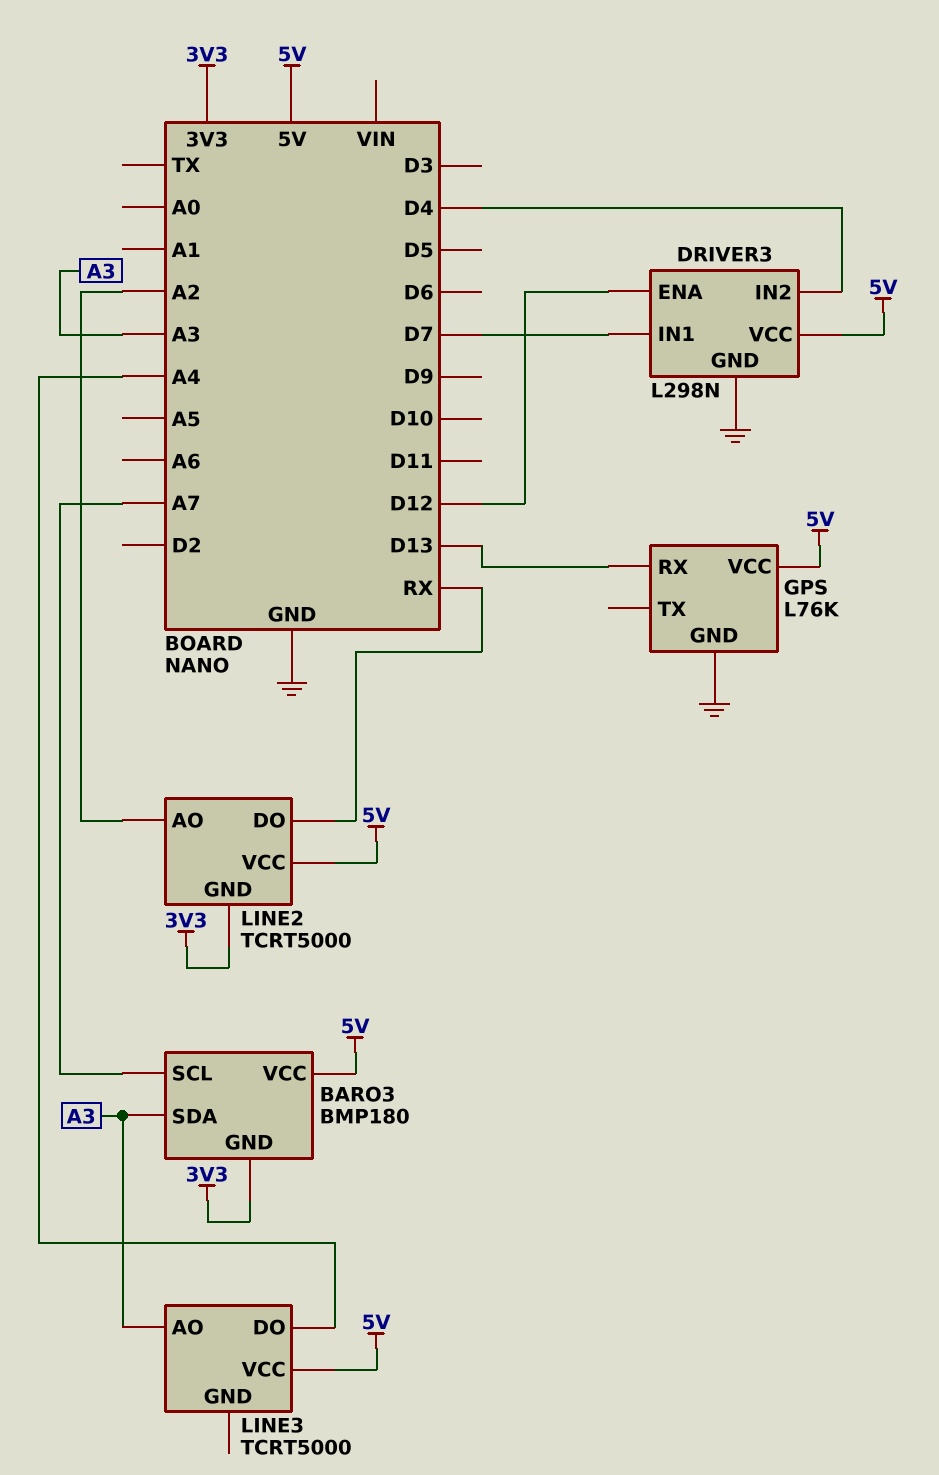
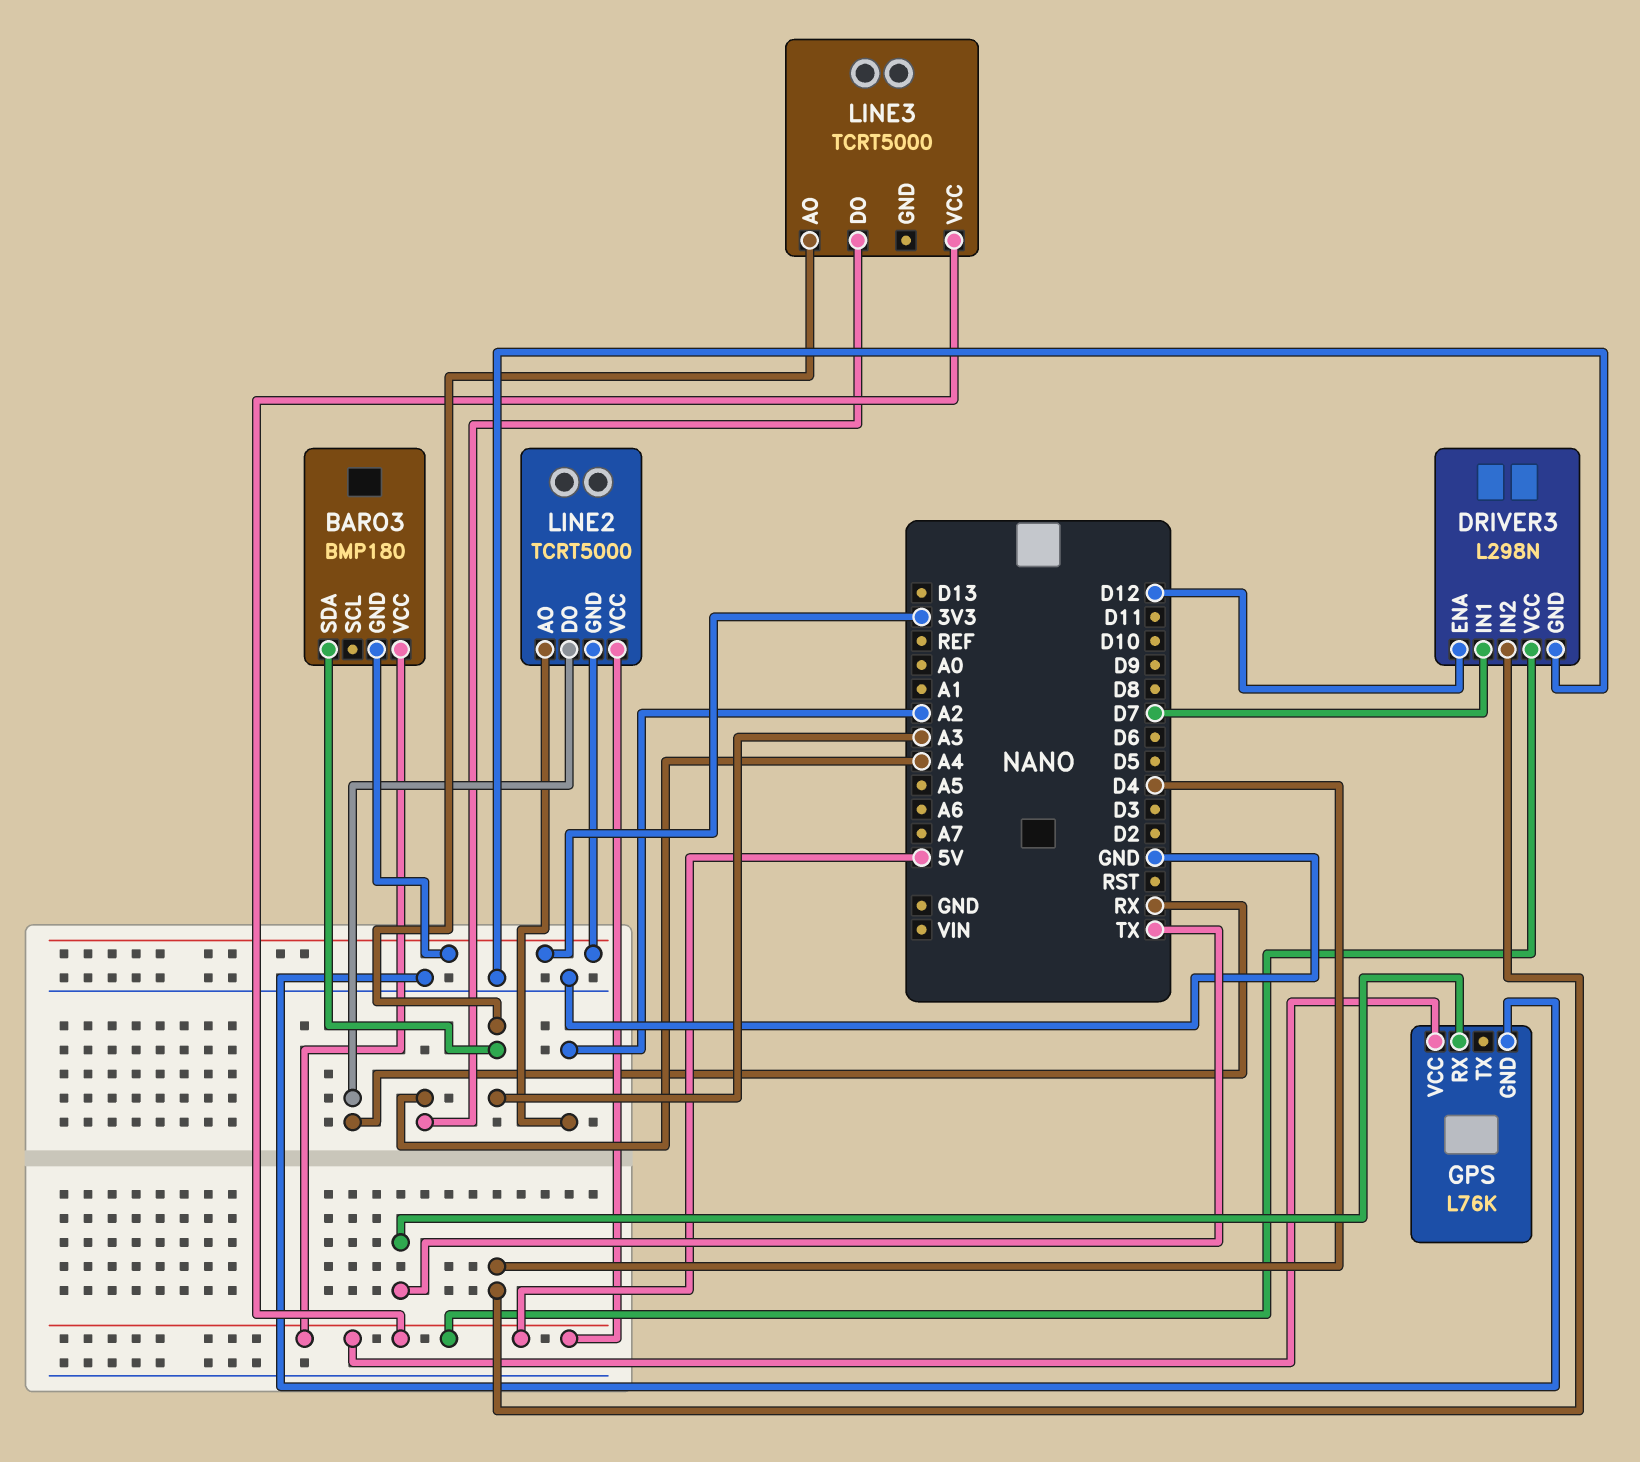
BARO3 pin SCL: A7 -> none
GPS pin RX: D13 -> TX

